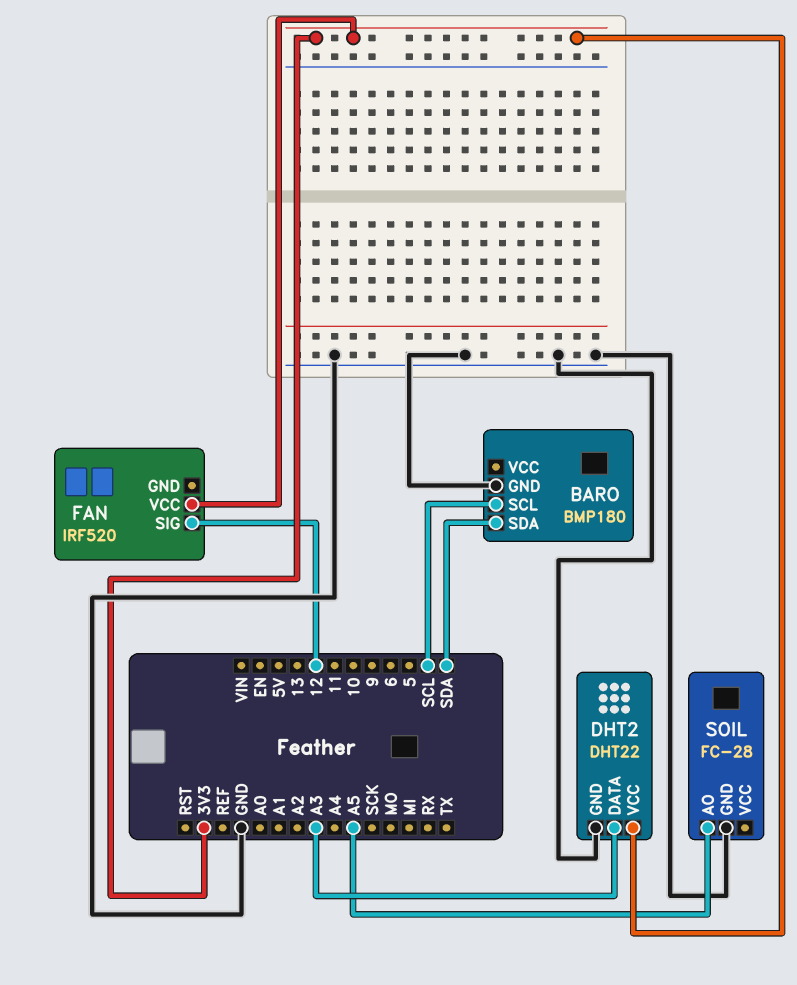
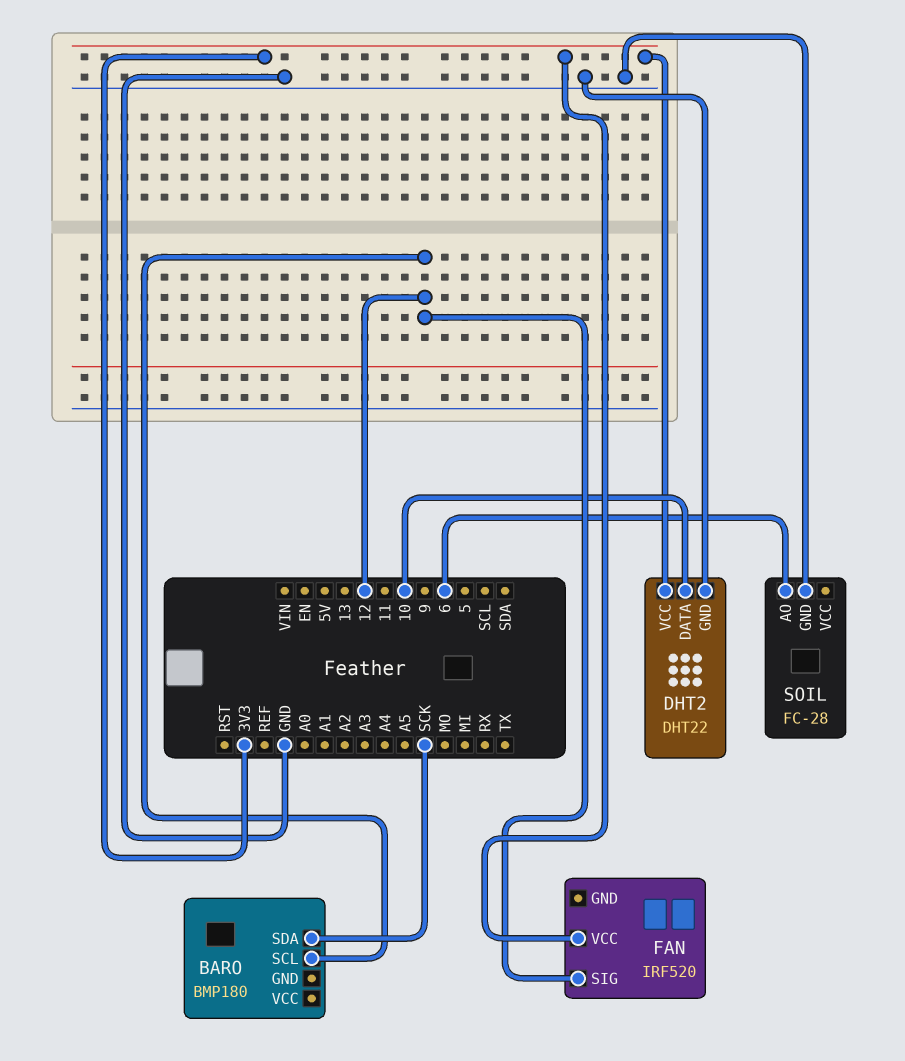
BARO pin GND: GND -> none
BARO pin SCL: SCL -> 12
BARO pin SDA: SDA -> SCK
DHT2 pin DATA: A3 -> 10
SOIL pin AO: A5 -> 6

